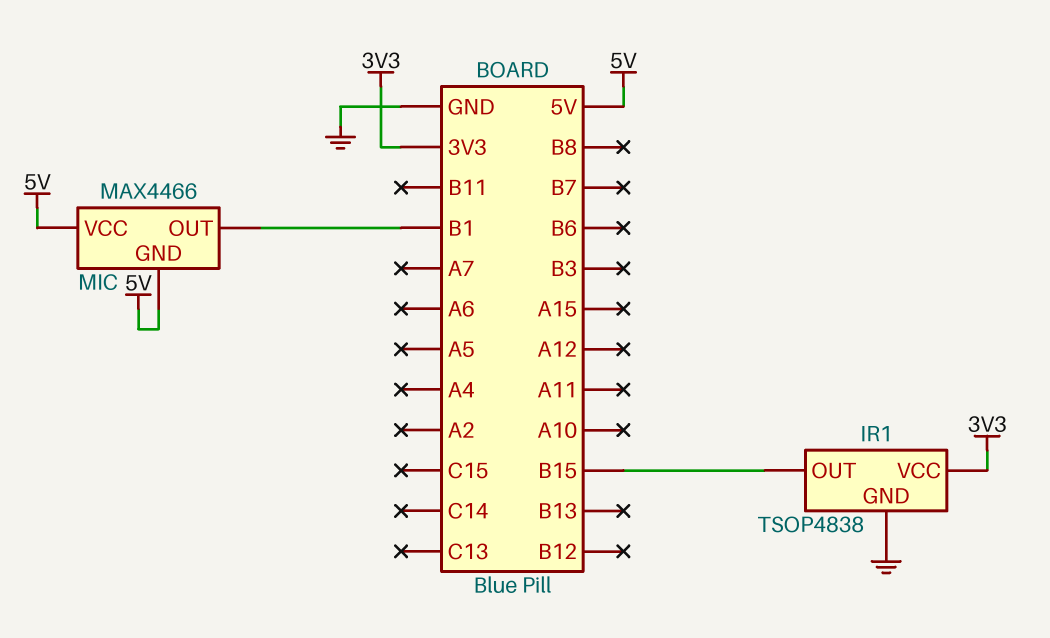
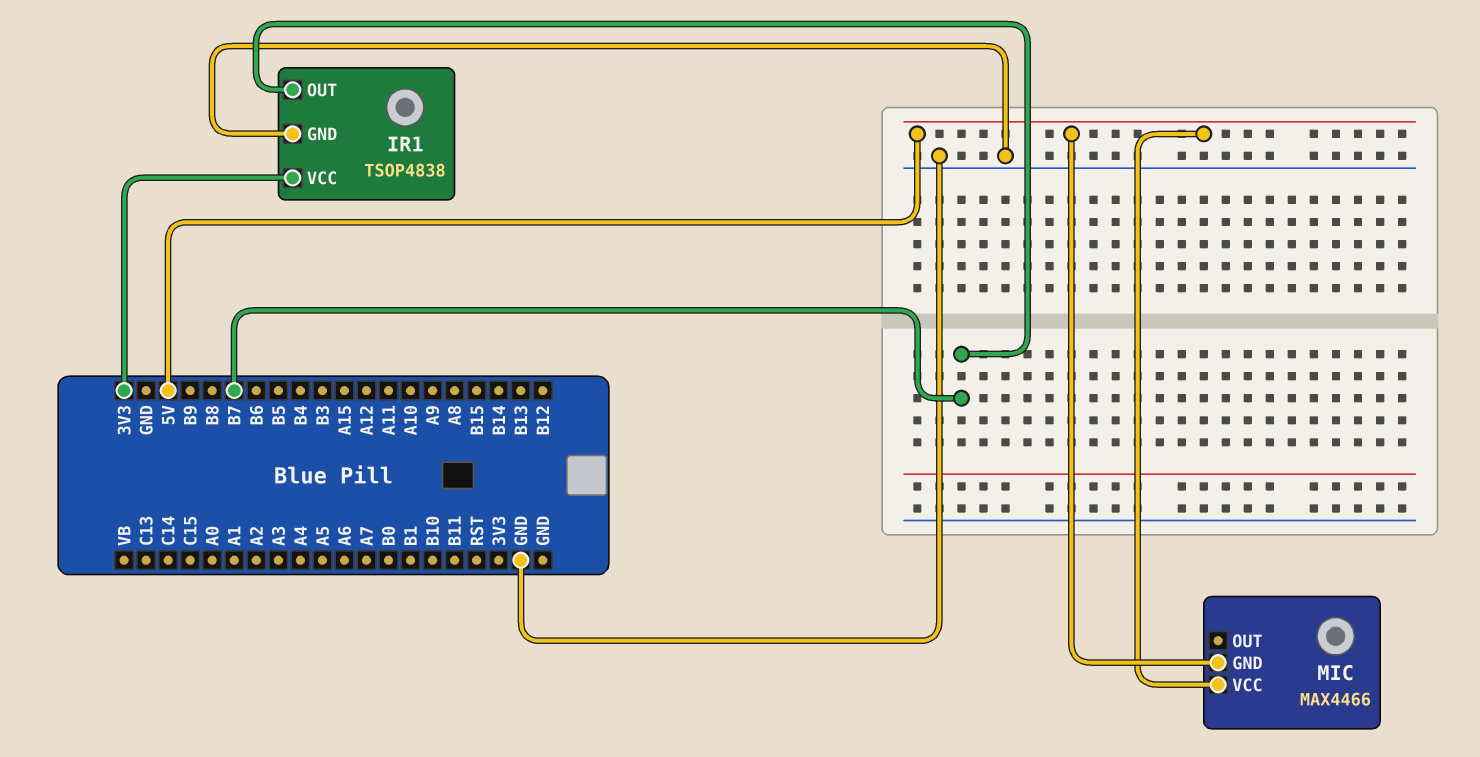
IR1 pin OUT: B15 -> B7
MIC pin OUT: B1 -> none

